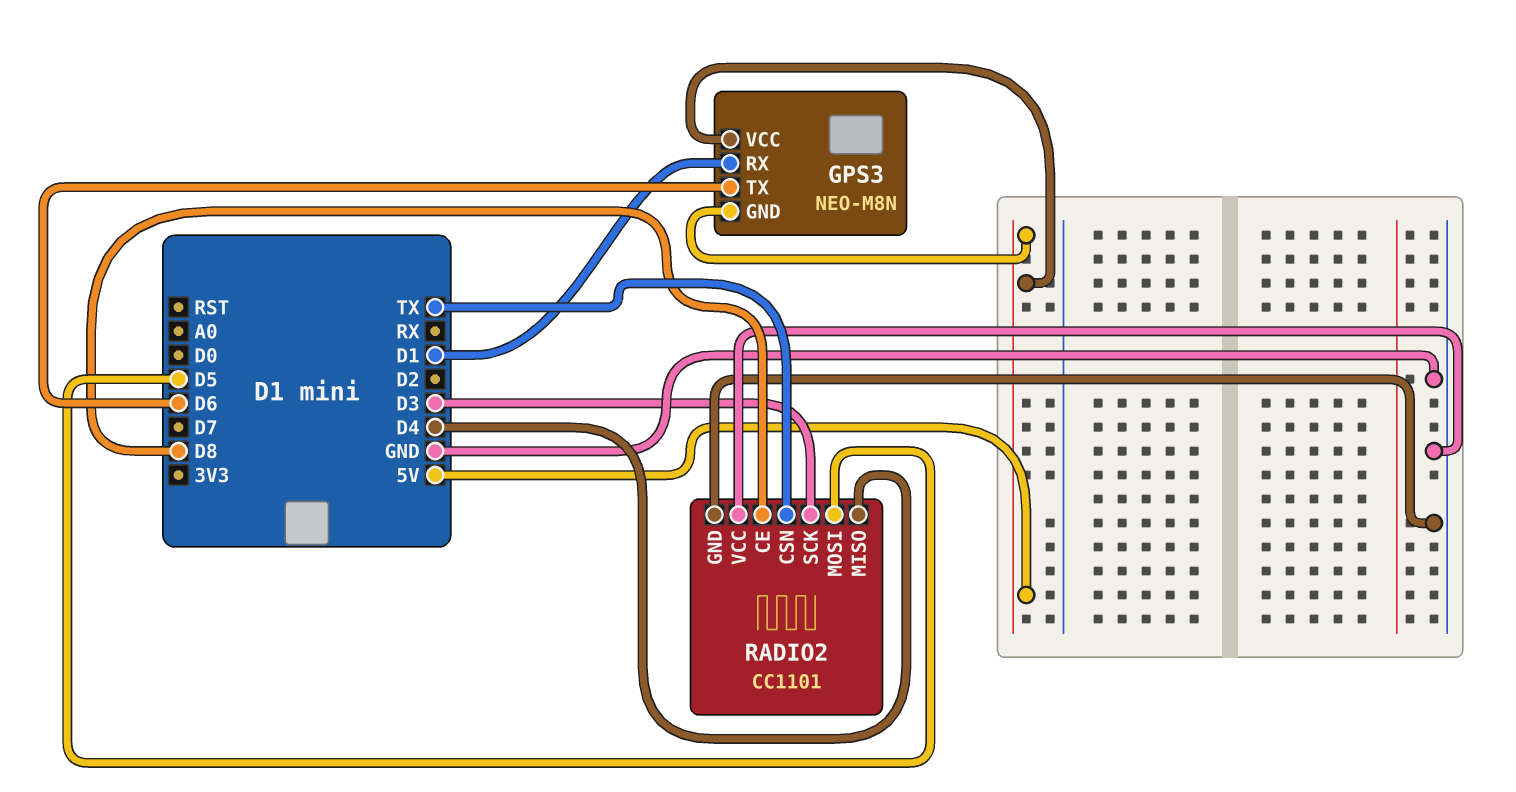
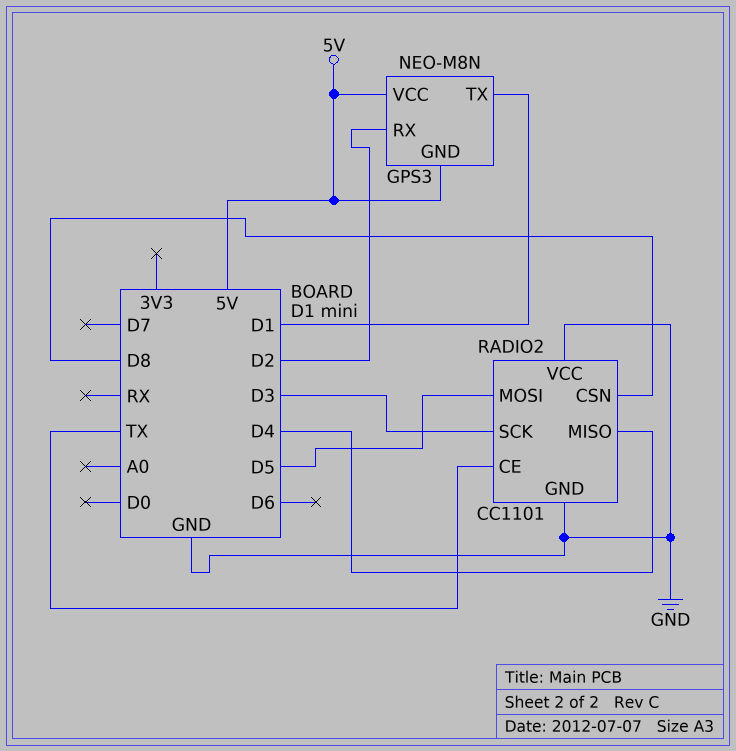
GPS3 pin RX: D1 -> D2
GPS3 pin TX: D6 -> D1
RADIO2 pin CE: D8 -> TX
RADIO2 pin CSN: TX -> D8

